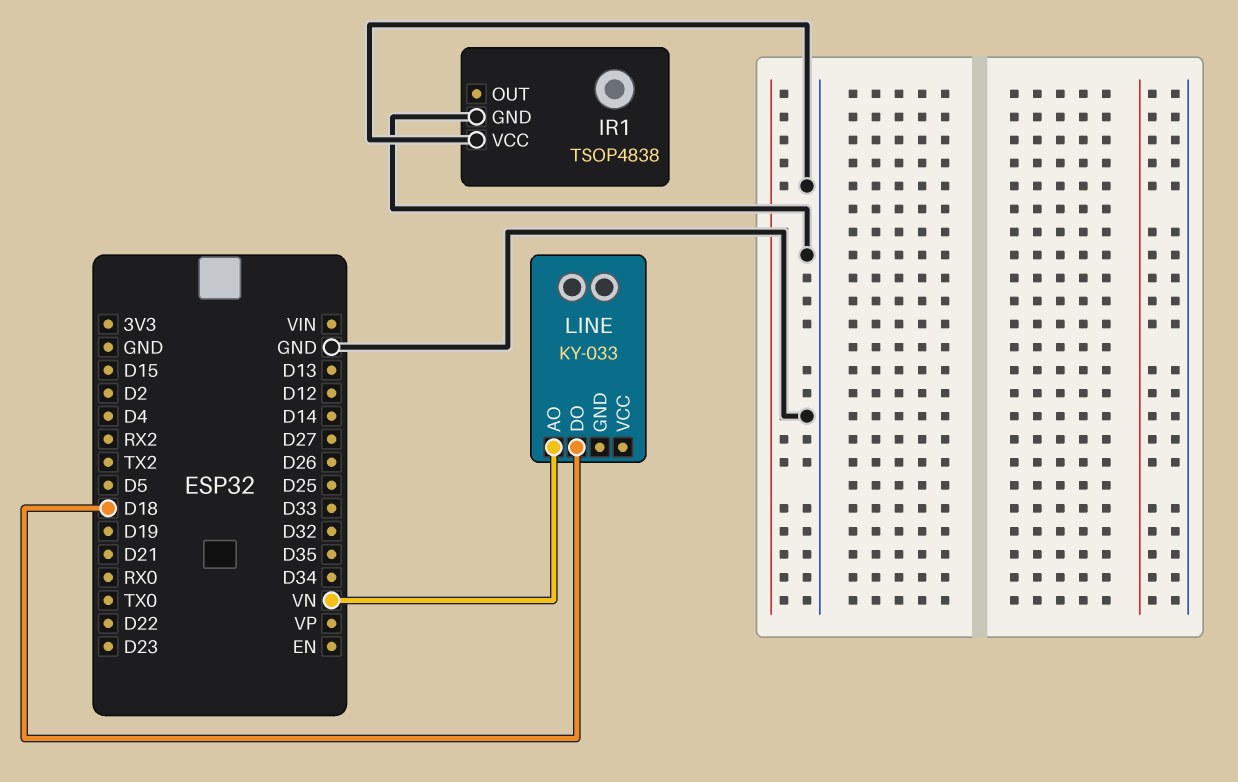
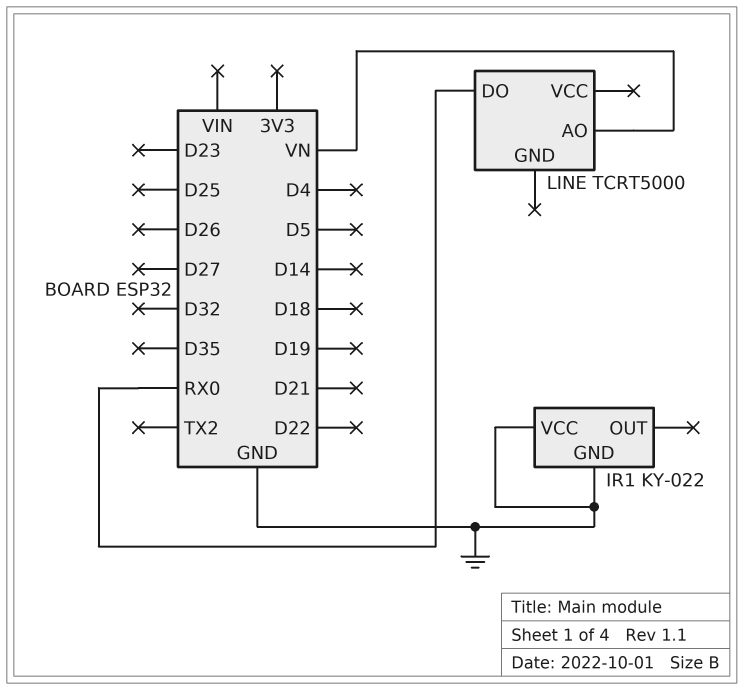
IR1: TSOP4838 -> KY-022
LINE: KY-033 -> TCRT5000
LINE pin DO: D18 -> RX0

